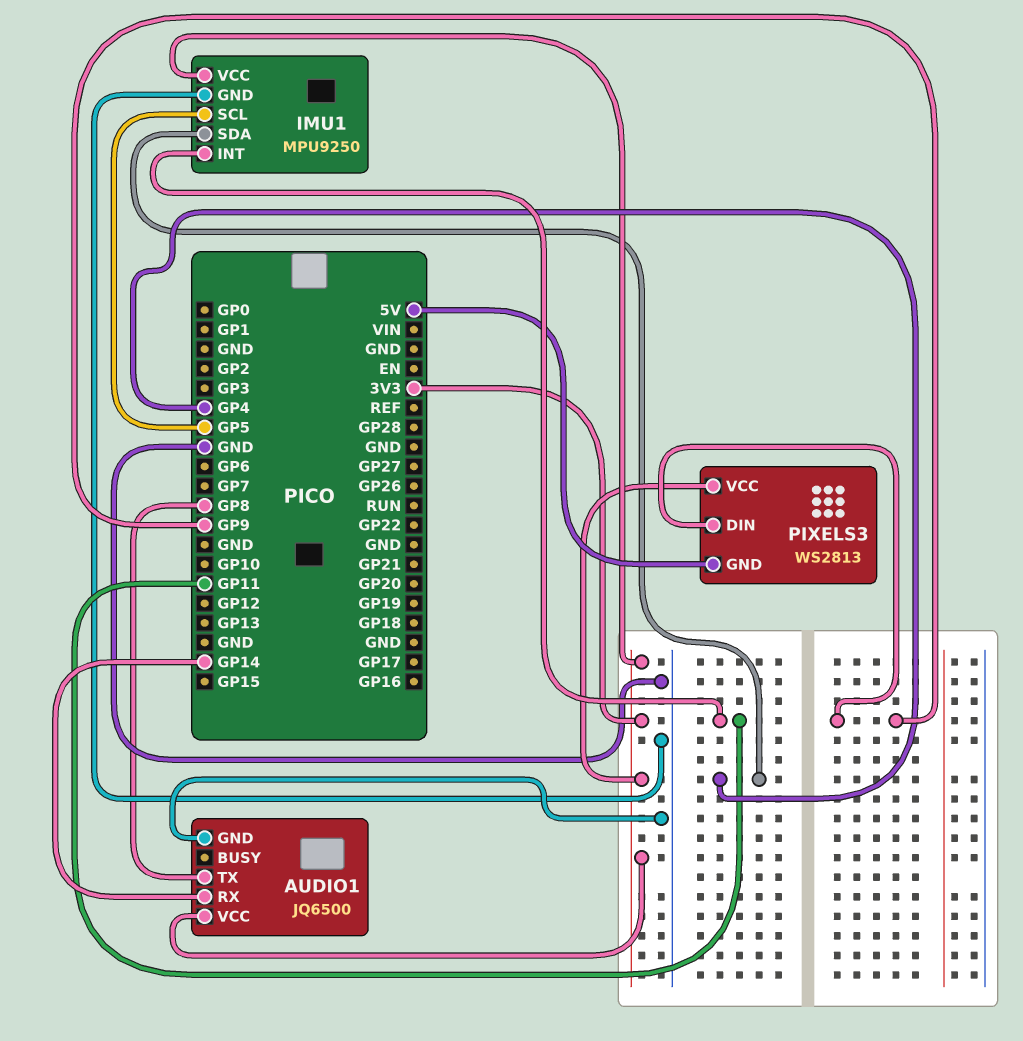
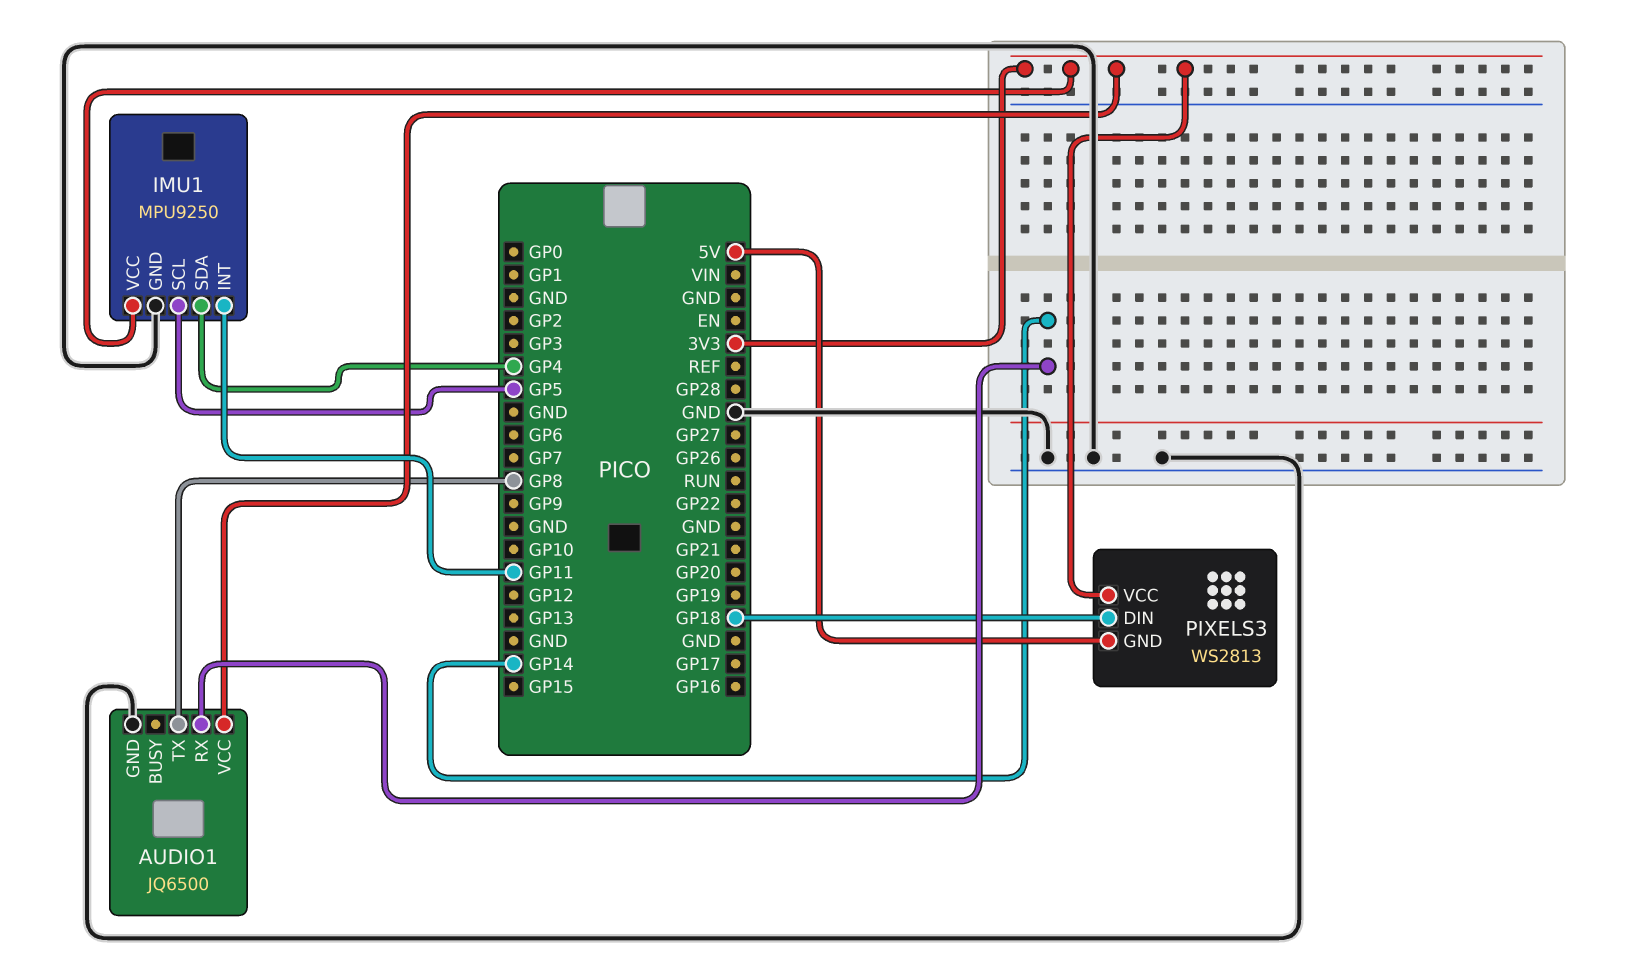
PIXELS3 pin DIN: GP9 -> GP18

